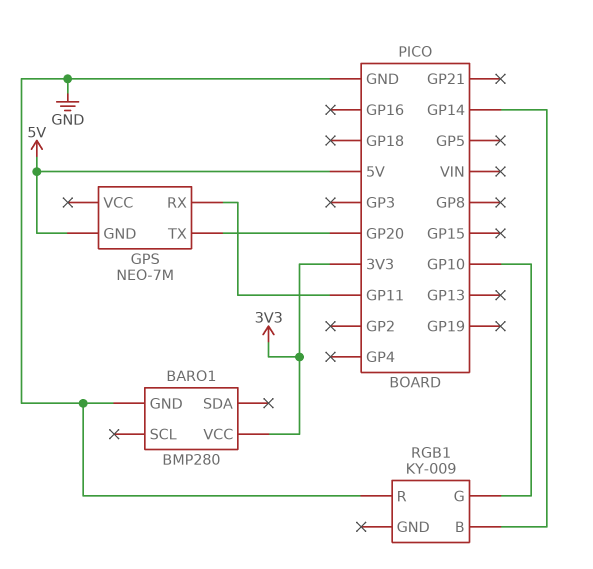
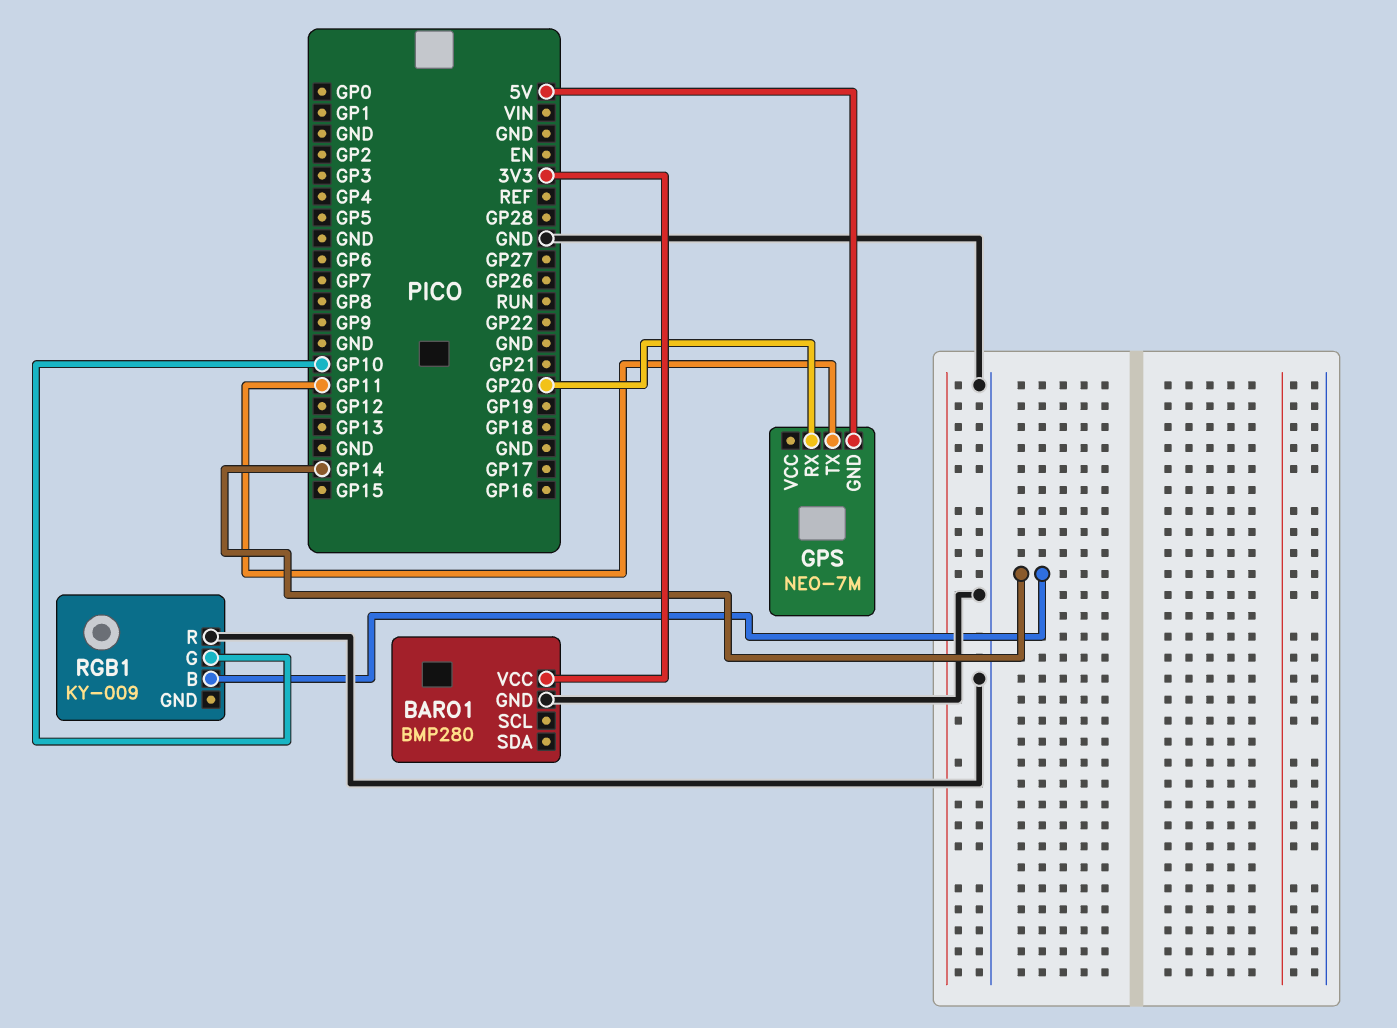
GPS pin RX: GP11 -> GP20
GPS pin TX: GP20 -> GP11

